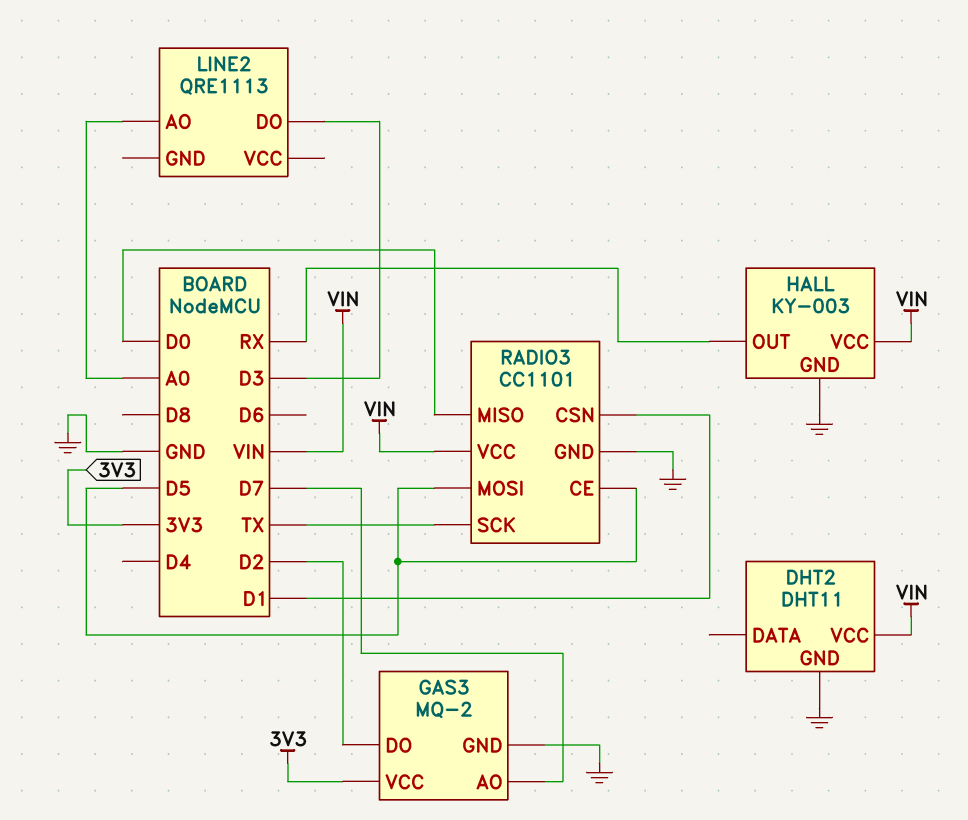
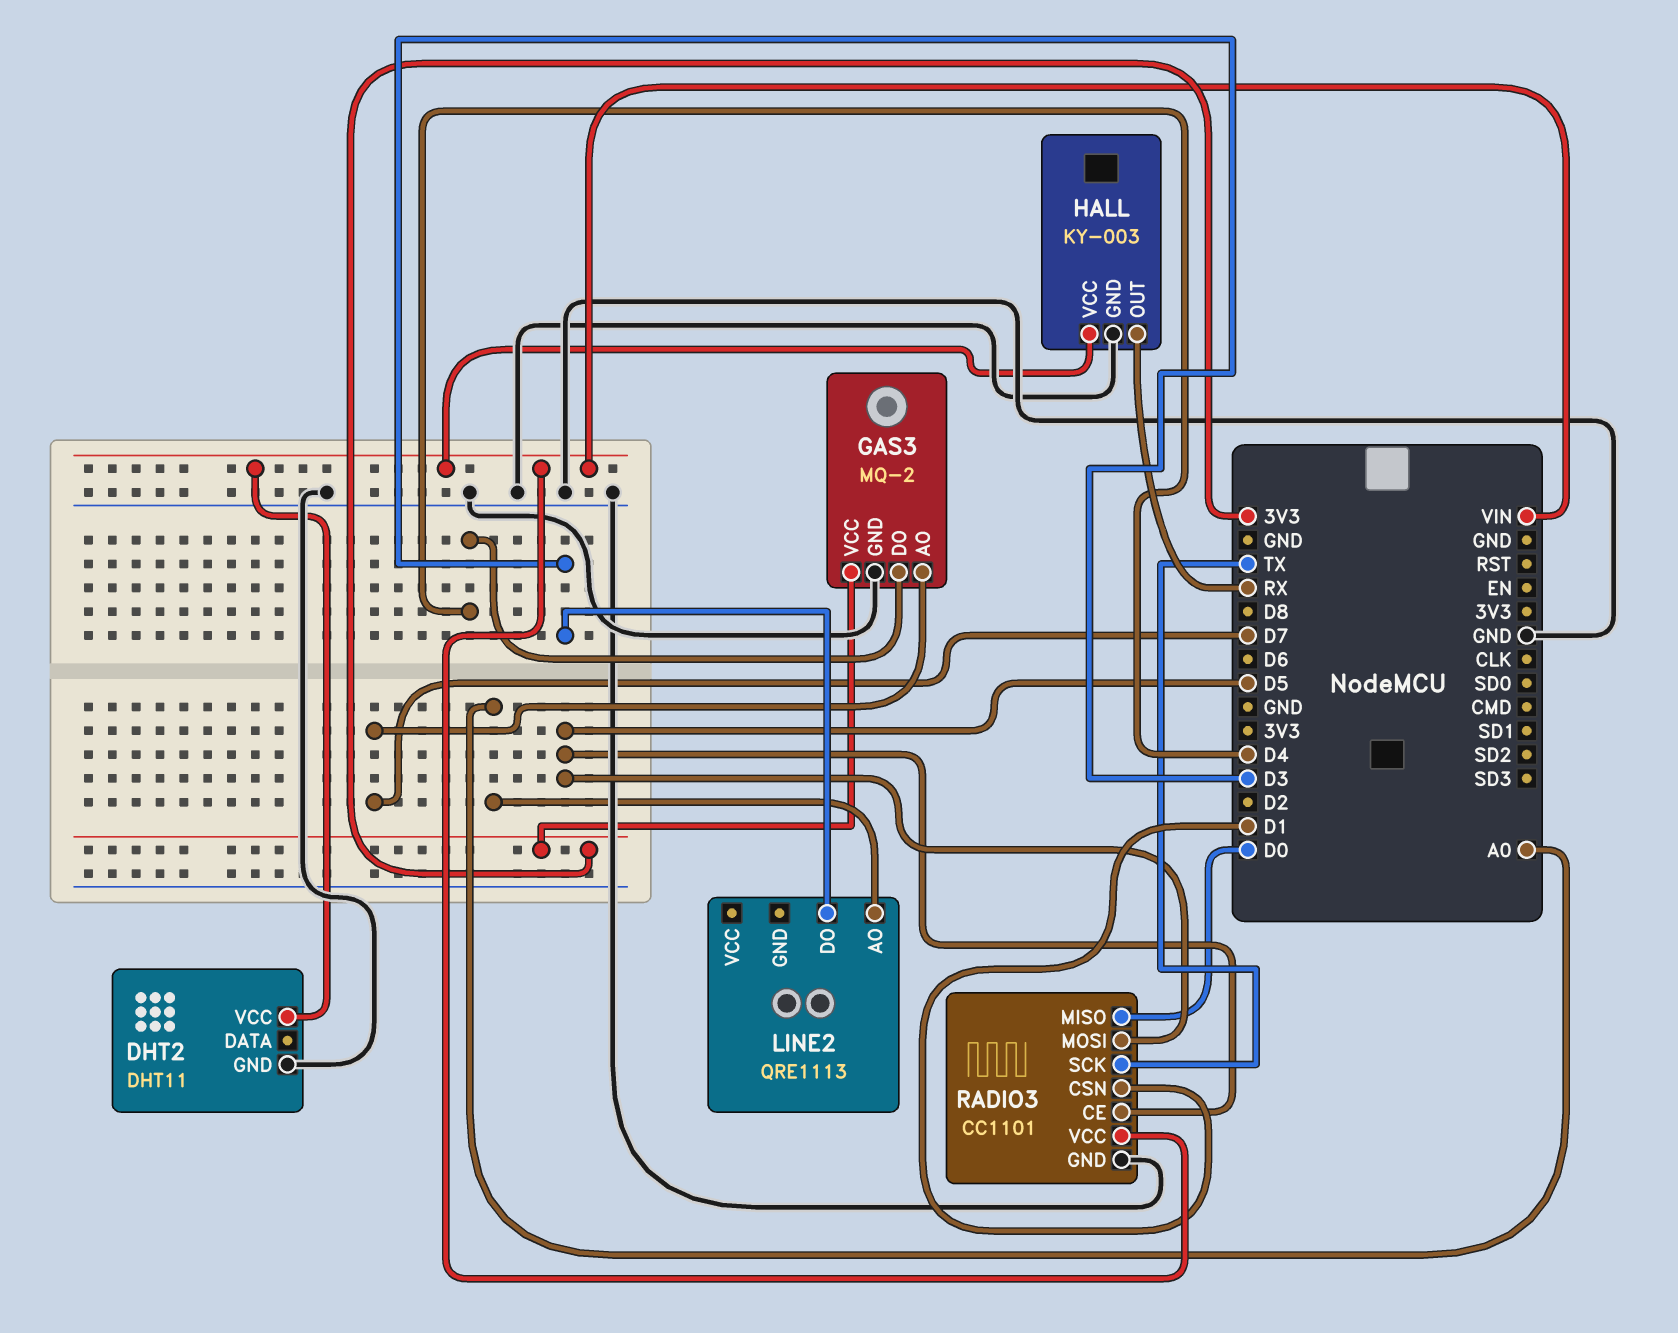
GAS3 pin DO: D2 -> D4

